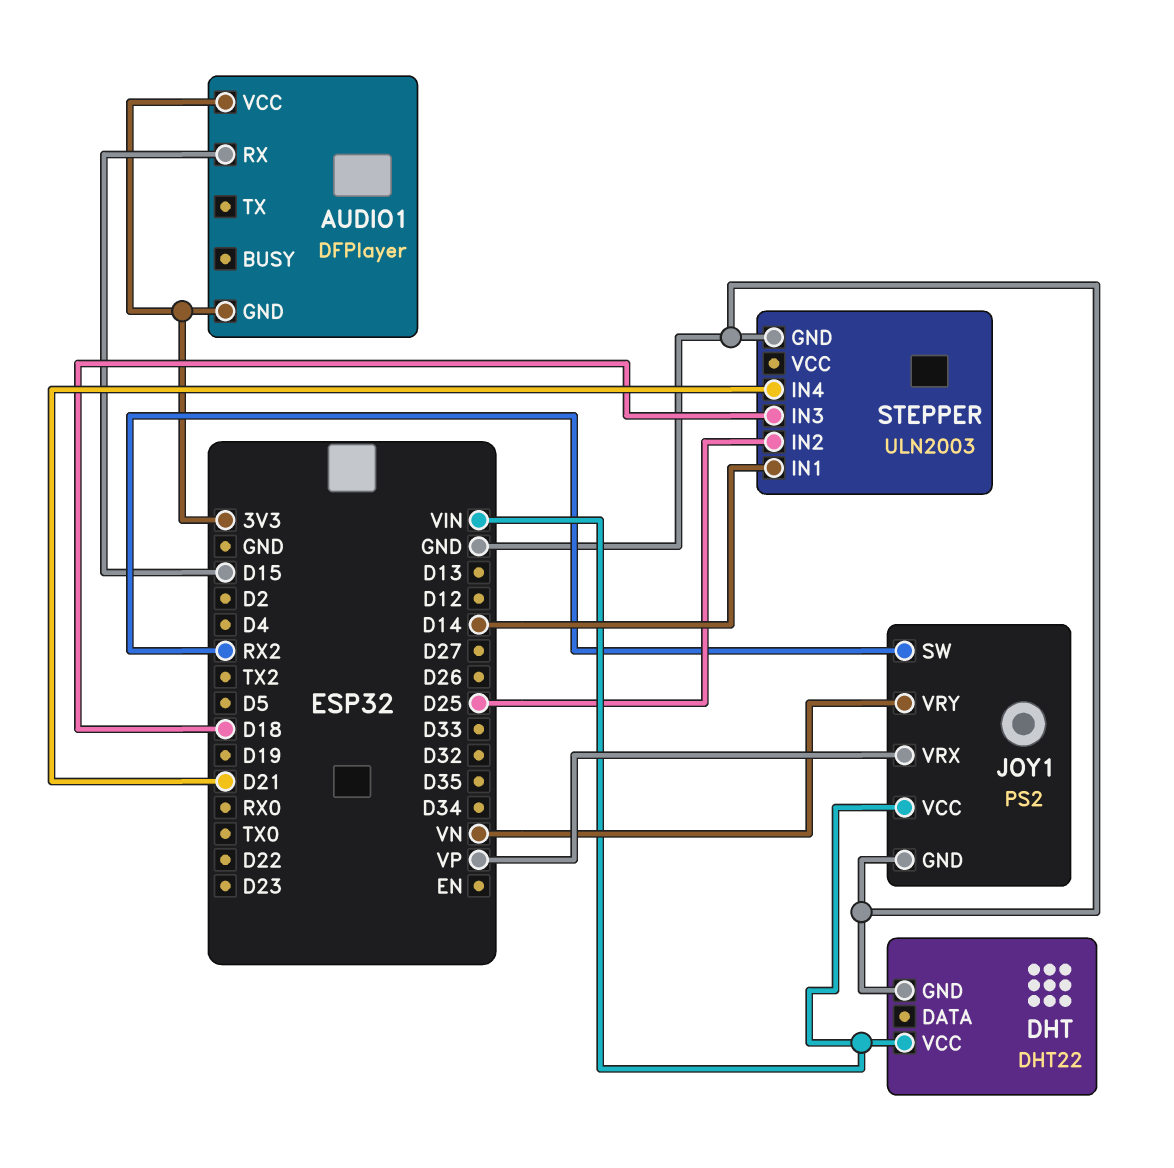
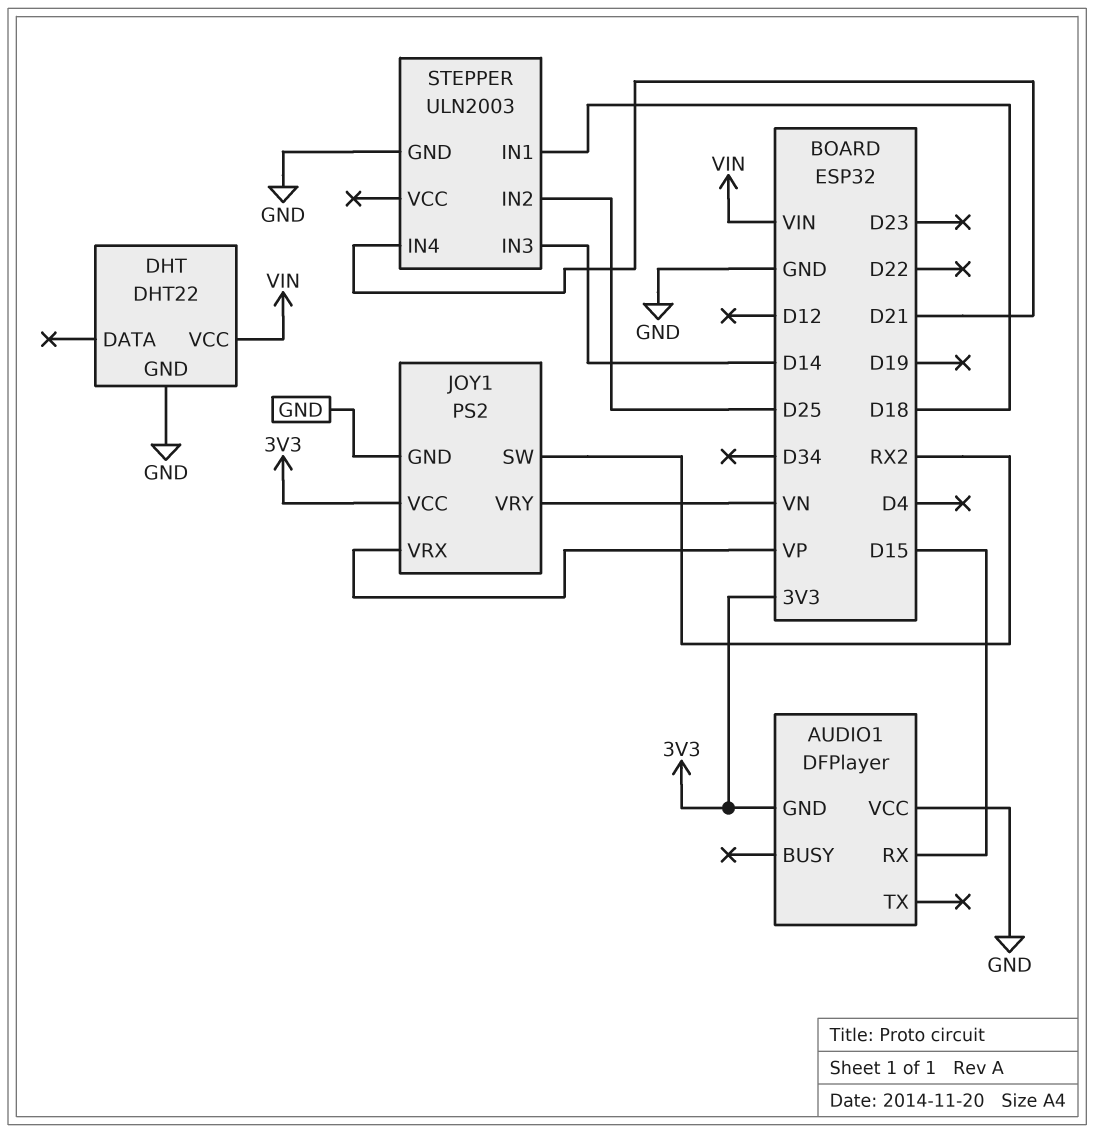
AUDIO1 pin VCC: 3V3 -> GND
JOY1 pin VCC: VIN -> 3V3
STEPPER pin IN1: D14 -> D18
STEPPER pin IN3: D18 -> D14

